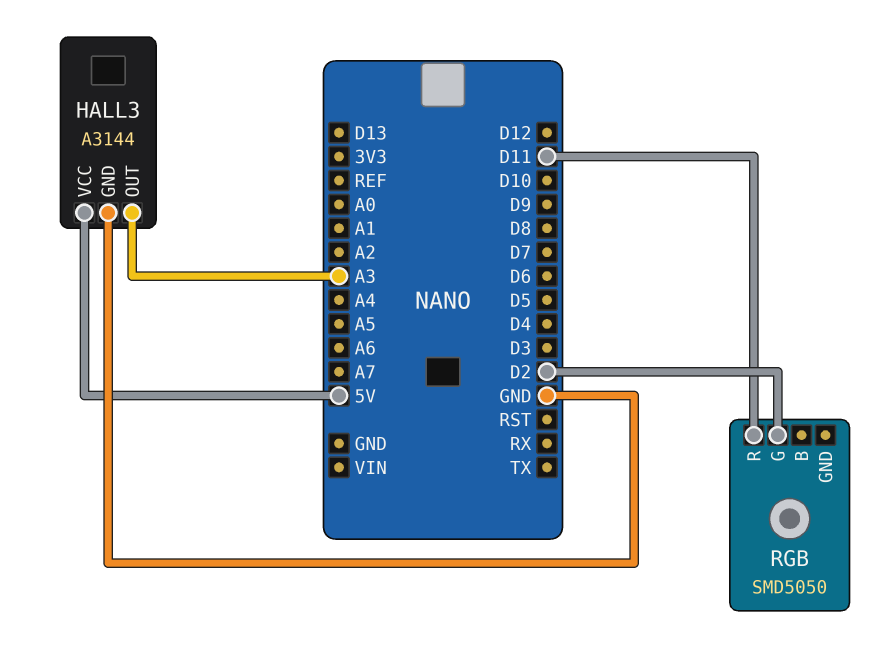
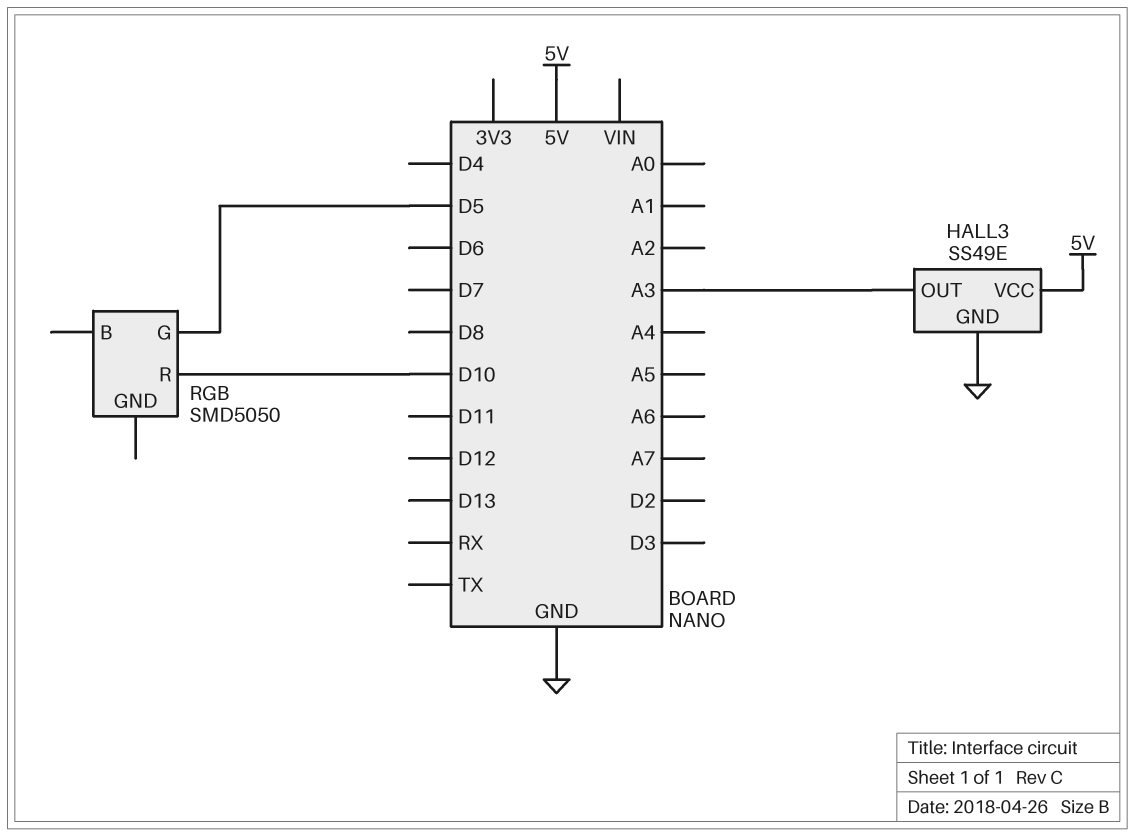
HALL3: A3144 -> SS49E
RGB pin G: D2 -> D5
RGB pin R: D11 -> D10

